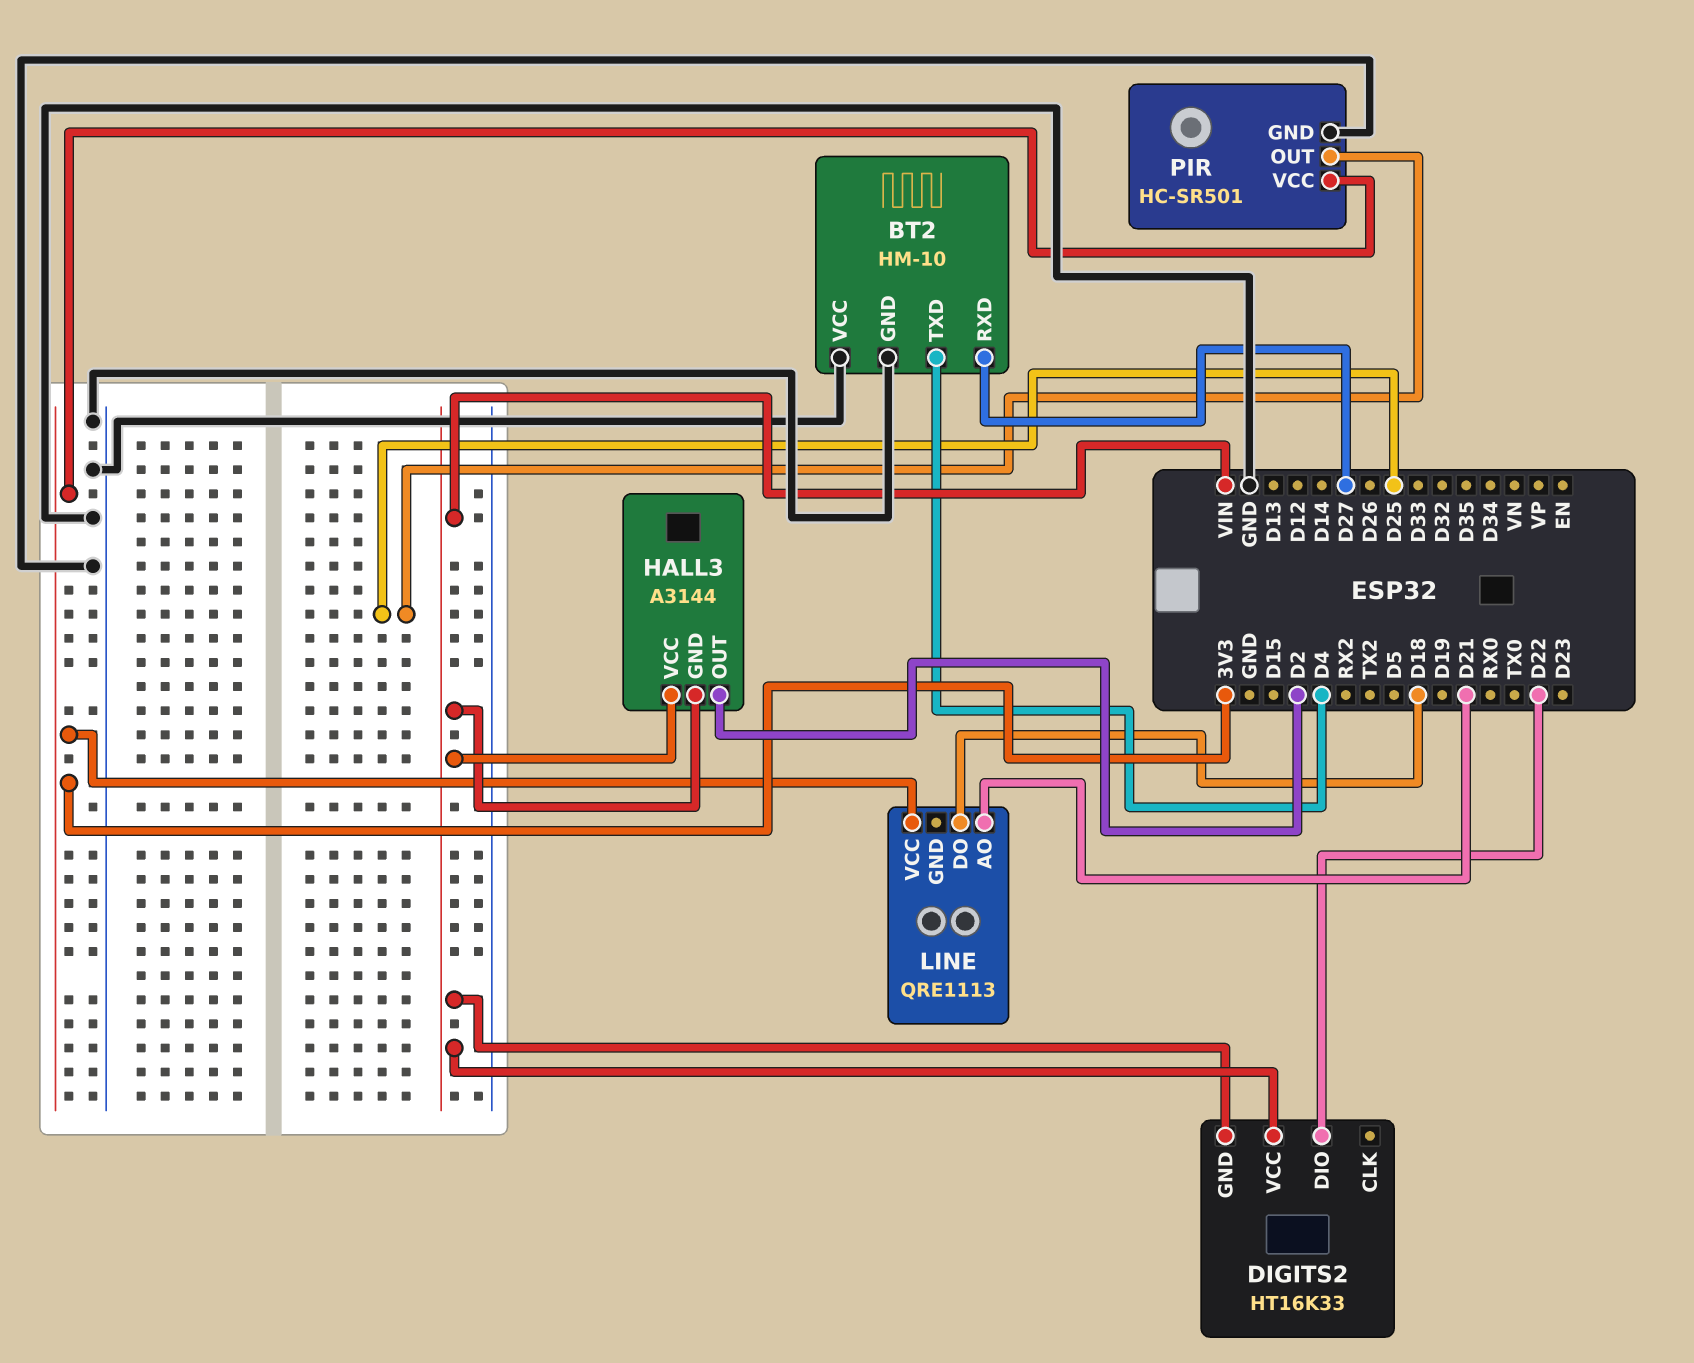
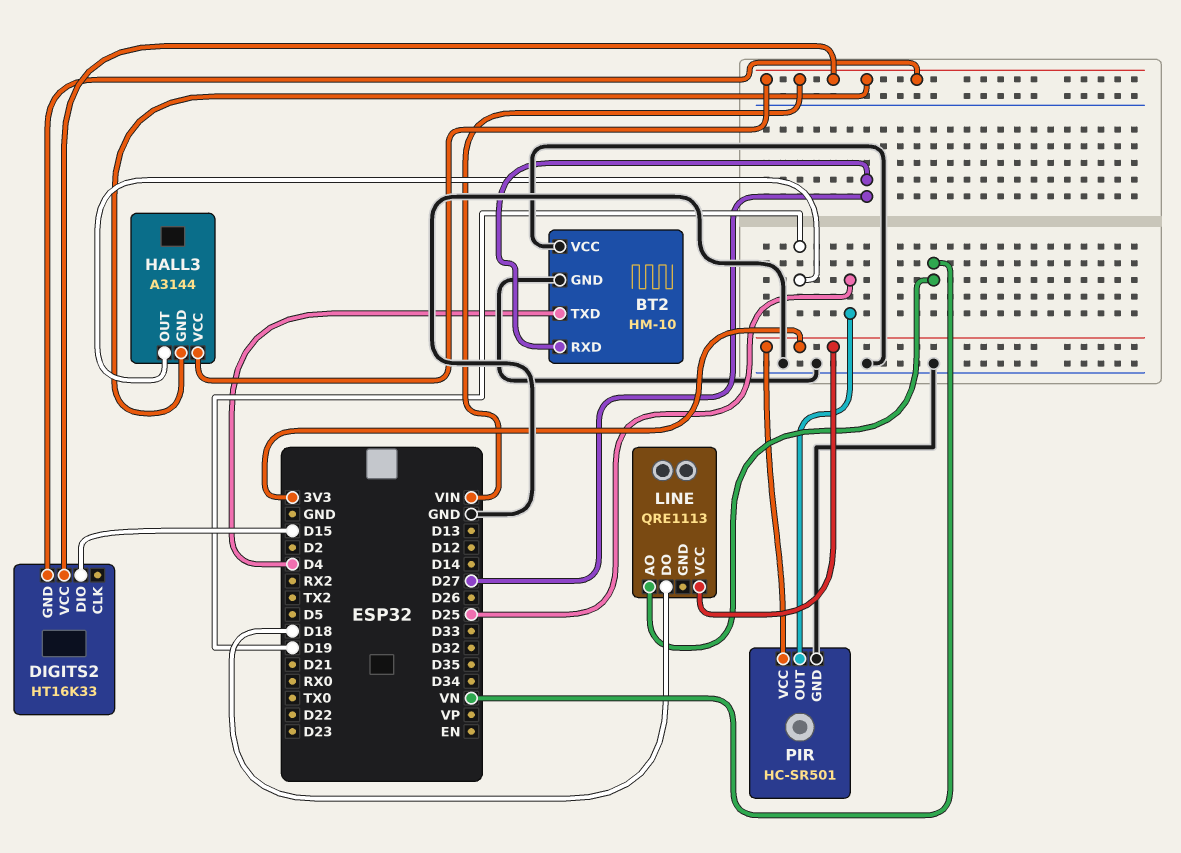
DIGITS2 pin DIO: D22 -> D15
HALL3 pin OUT: D2 -> D19
LINE pin AO: D21 -> VN

